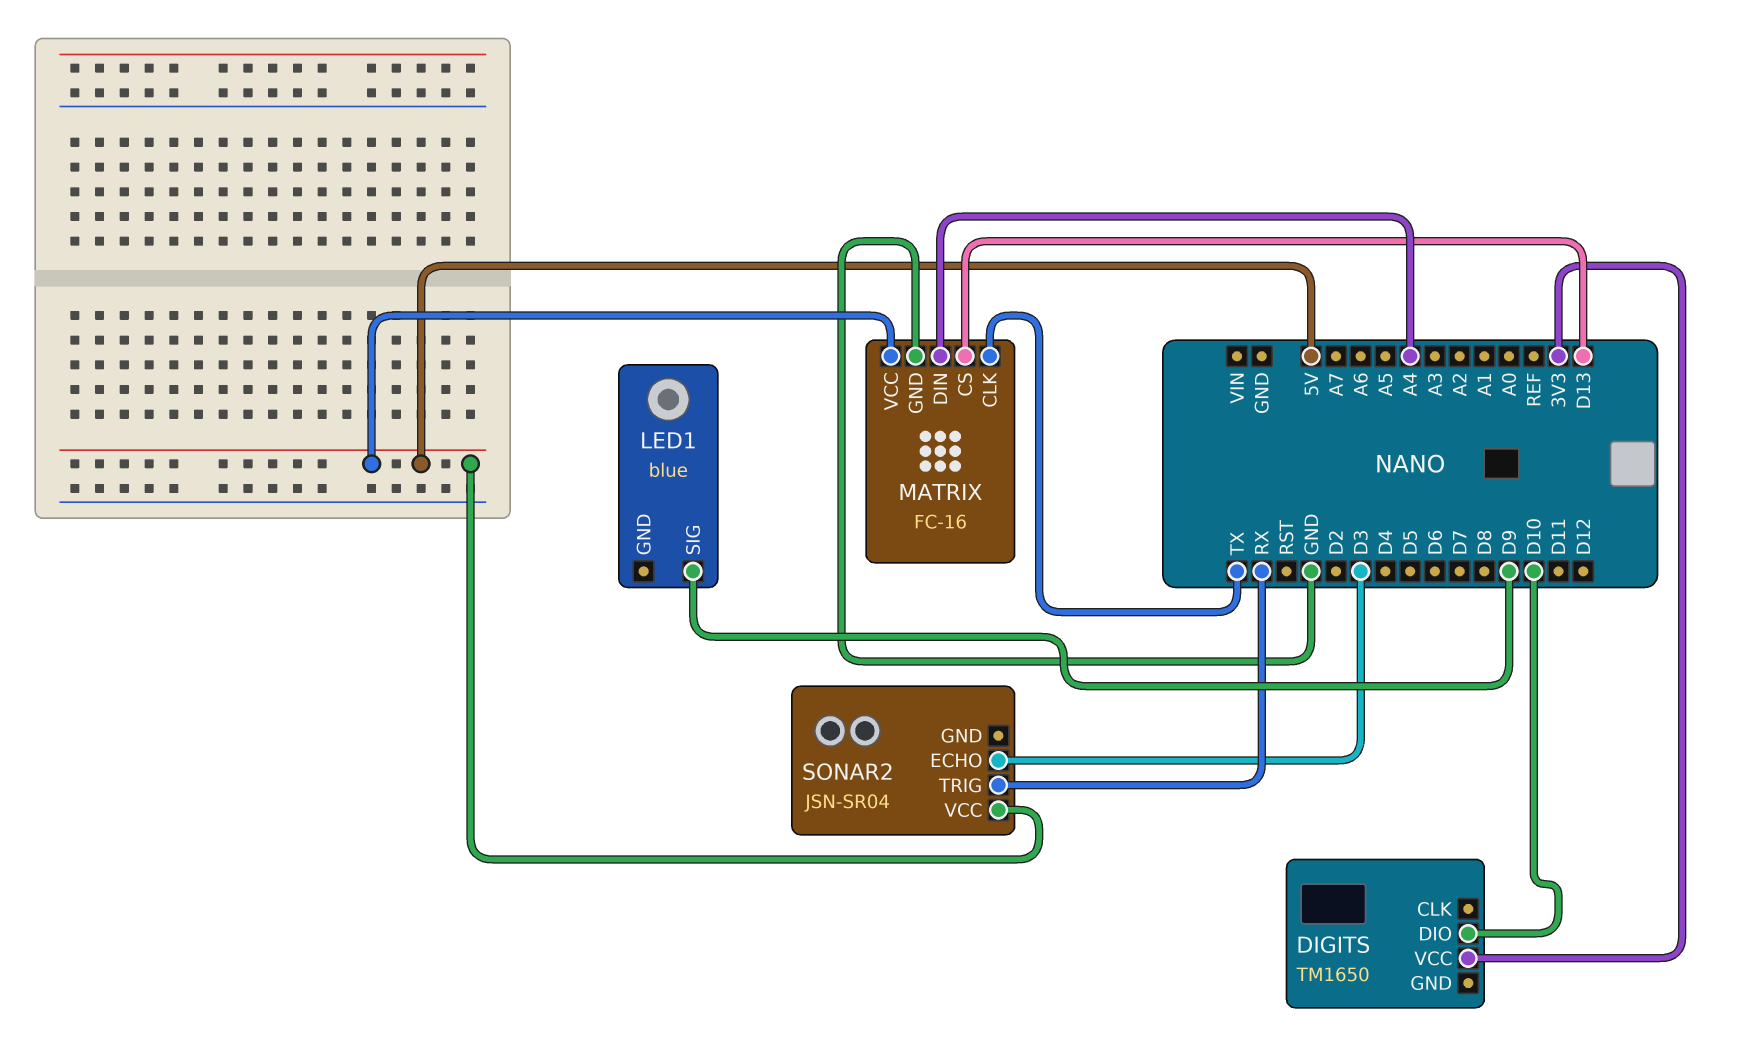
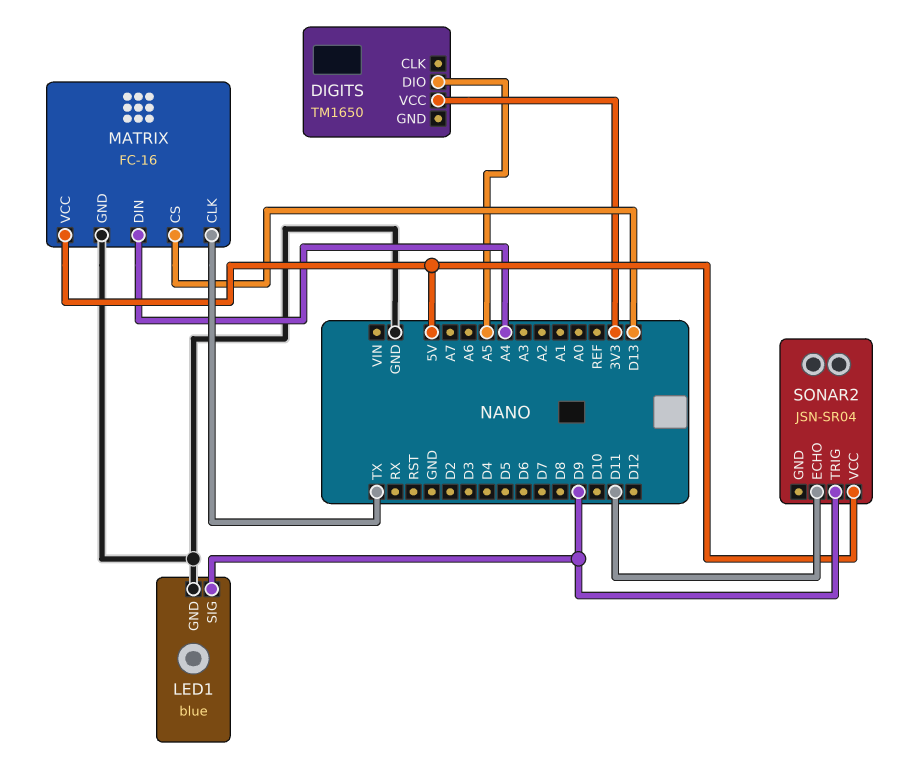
DIGITS pin DIO: D10 -> A5
LED1 pin GND: none -> GND
SONAR2 pin ECHO: D3 -> D11
SONAR2 pin TRIG: RX -> D9

